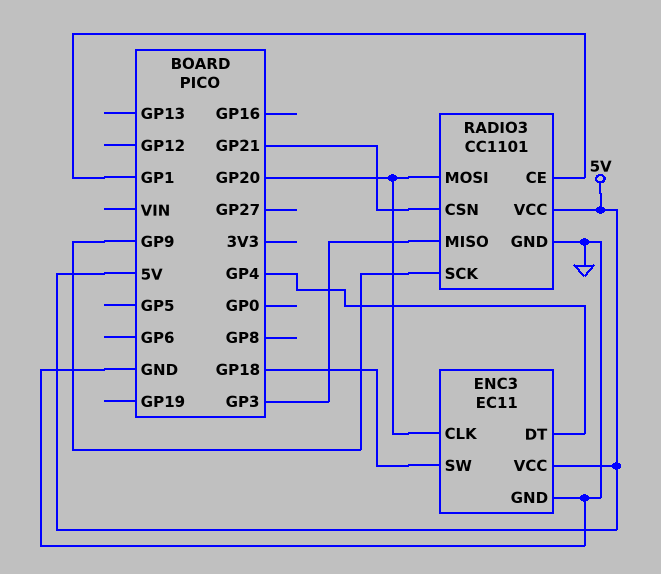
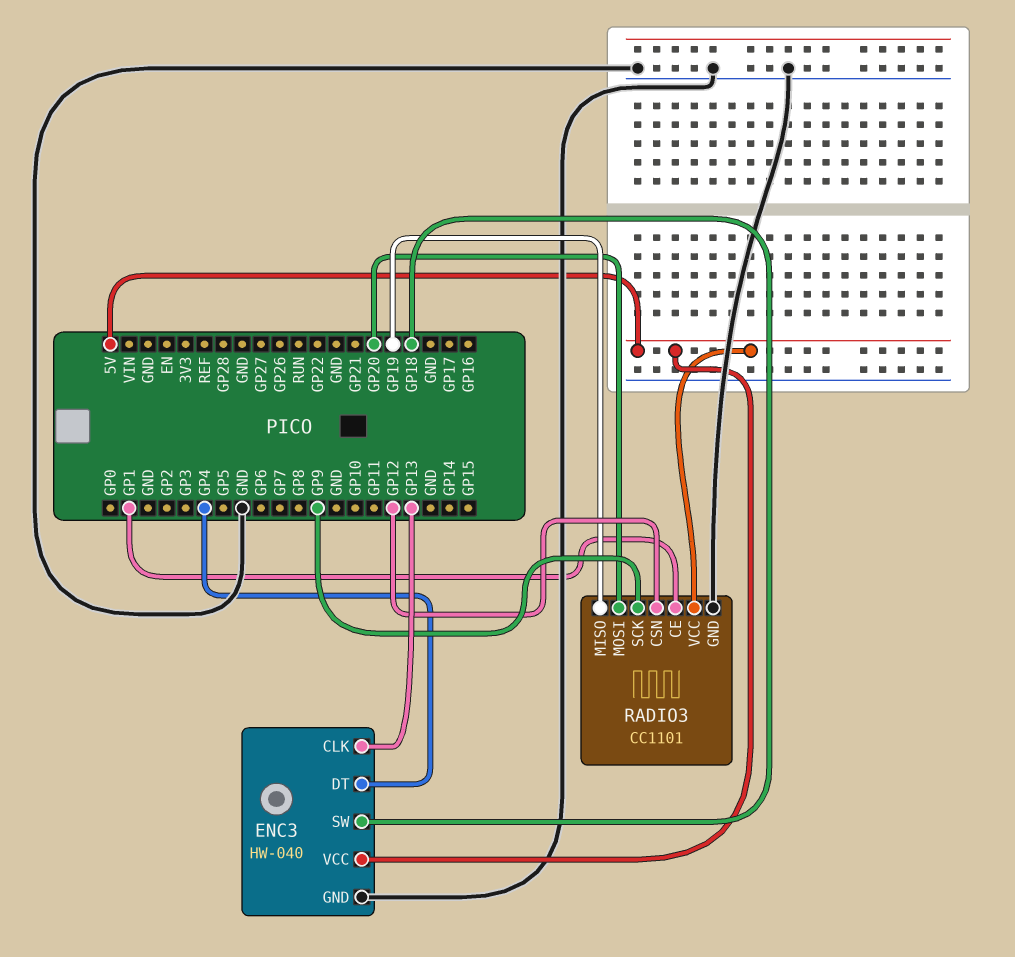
ENC3: EC11 -> HW-040
ENC3 pin CLK: GP20 -> GP13
RADIO3 pin CSN: GP21 -> GP12
RADIO3 pin MISO: GP3 -> GP19

